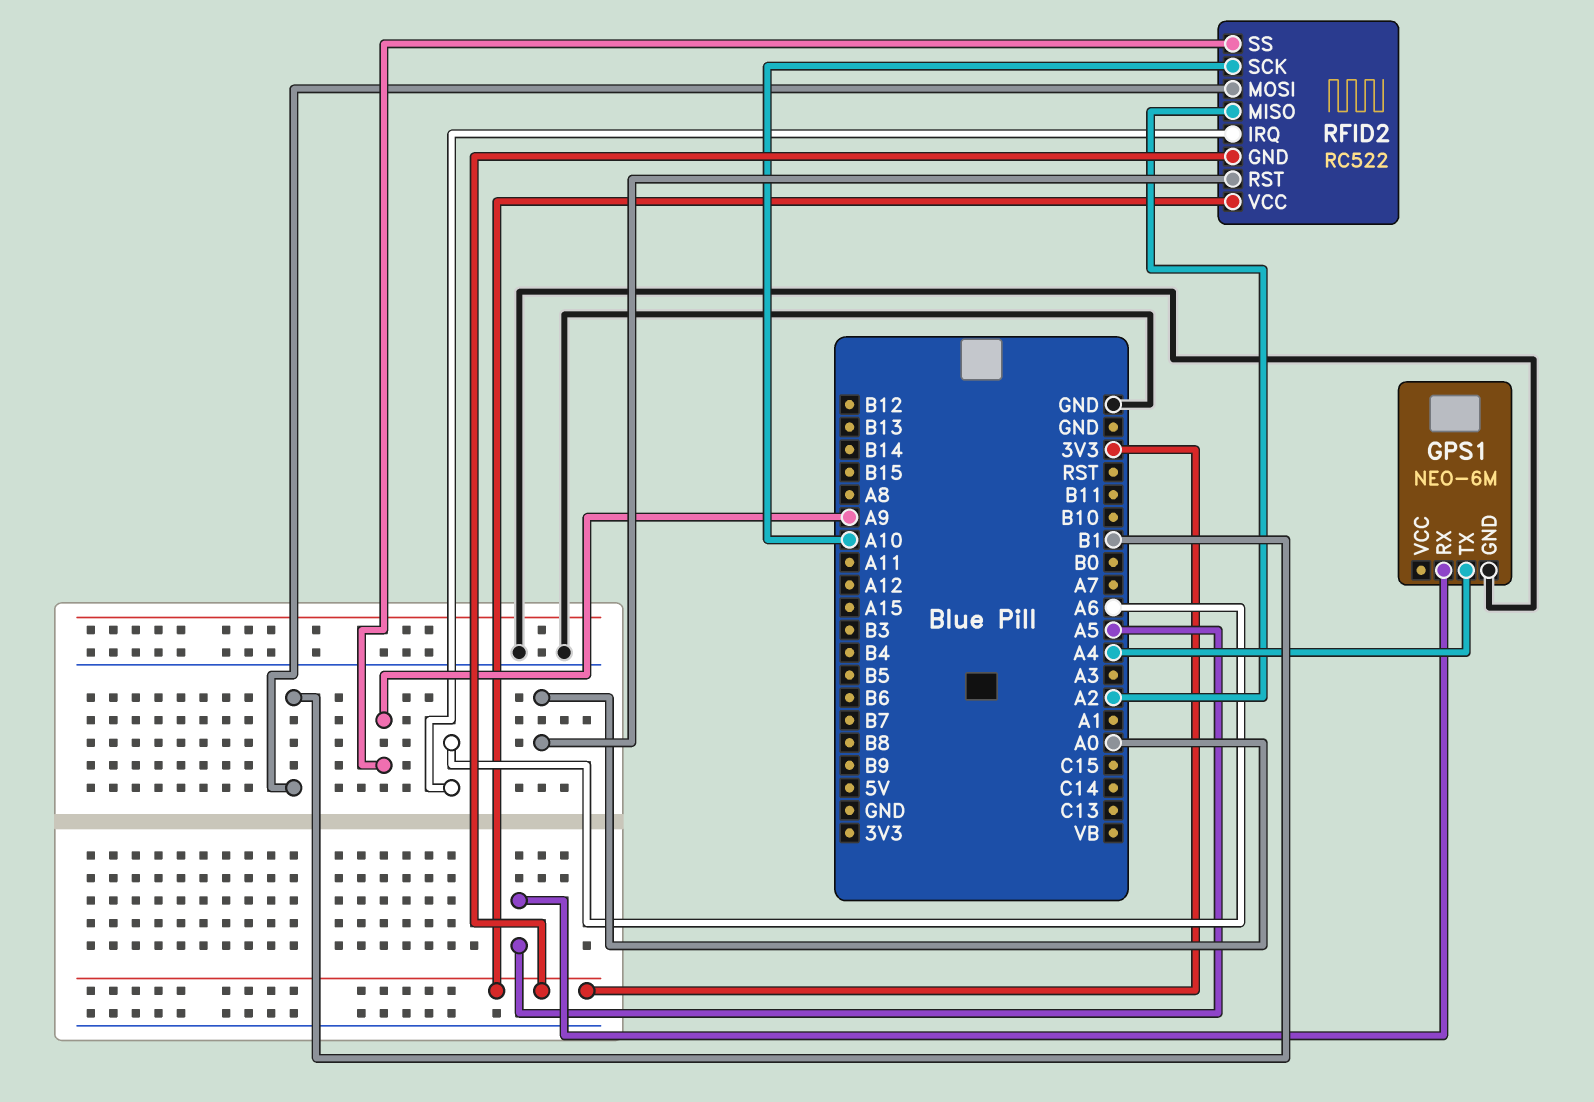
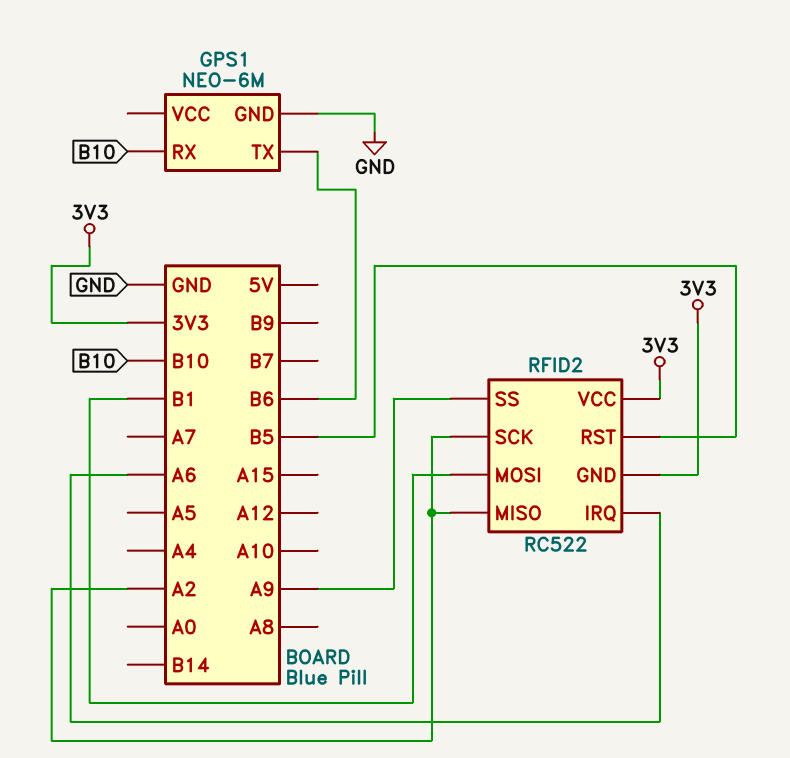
GPS1 pin RX: A5 -> B10
GPS1 pin TX: A4 -> B6
RFID2 pin RST: A0 -> B5
RFID2 pin SCK: A10 -> A2

